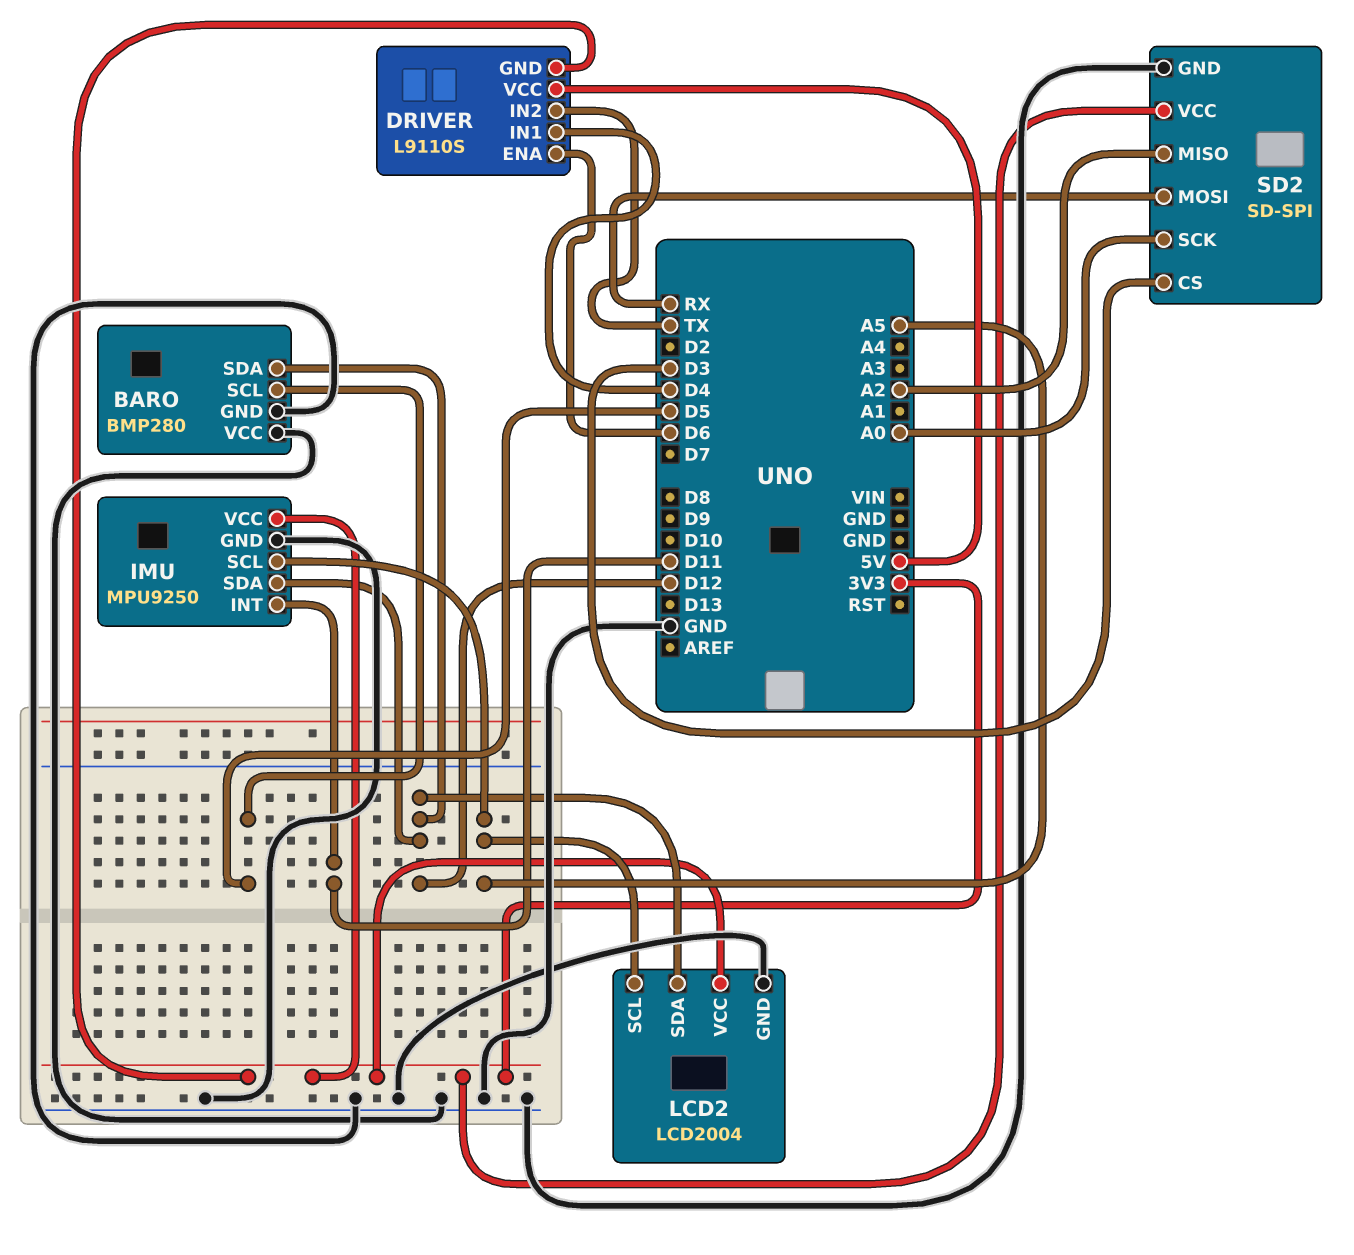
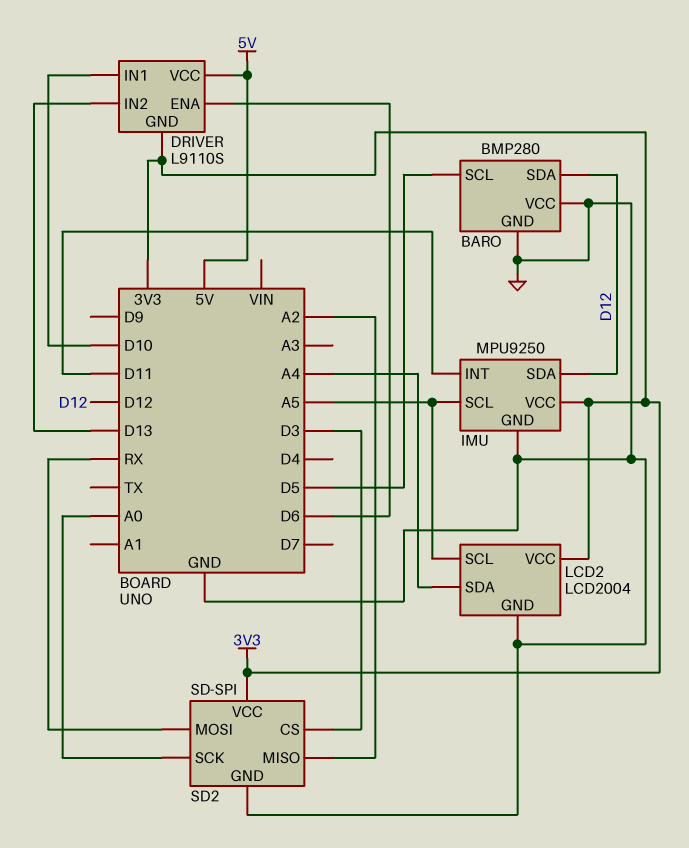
DRIVER pin IN1: D4 -> D10
DRIVER pin IN2: TX -> D13
LCD2 pin SDA: D12 -> A4

